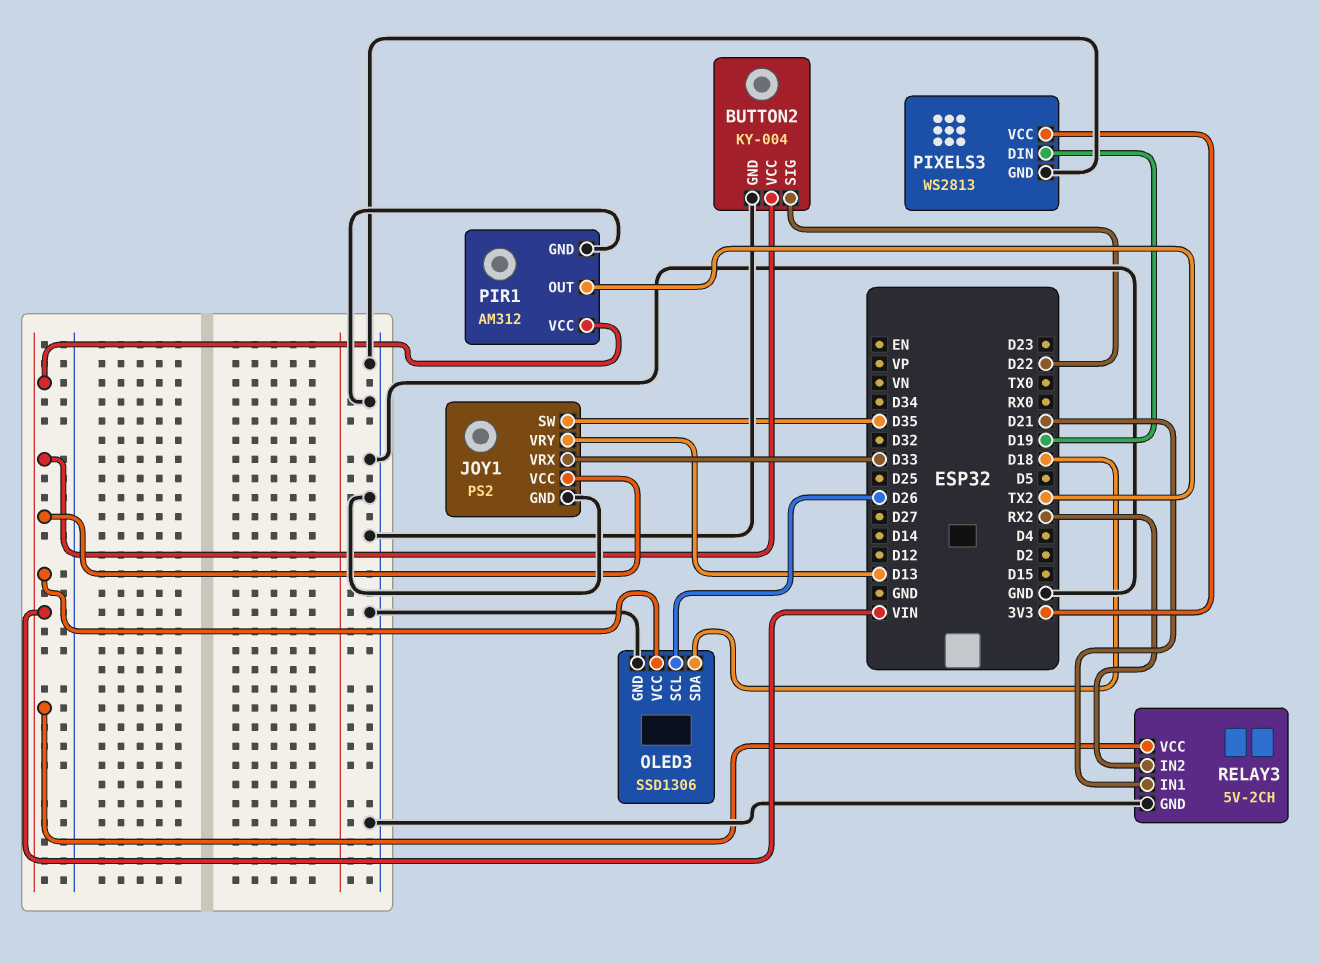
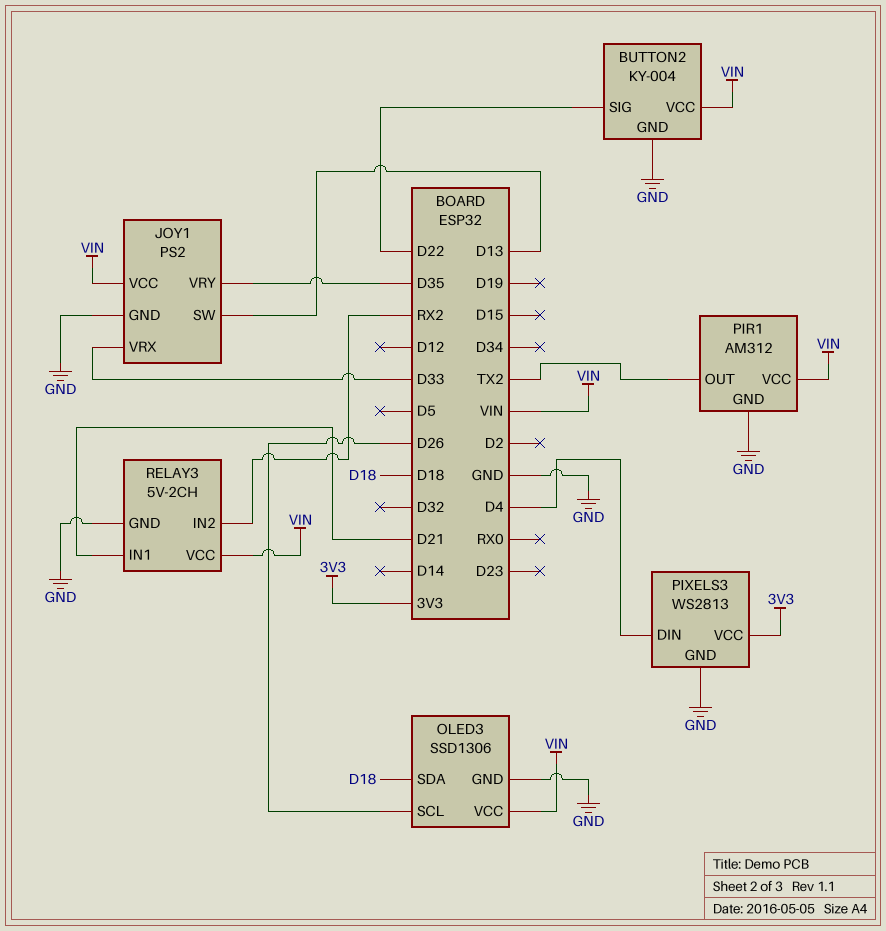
JOY1 pin SW: D35 -> D13
JOY1 pin VRY: D13 -> D35
PIXELS3 pin DIN: D19 -> D4

